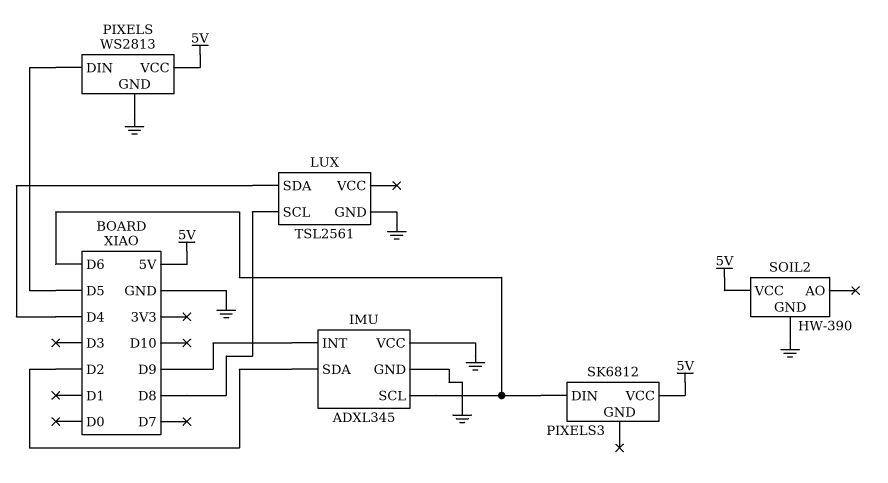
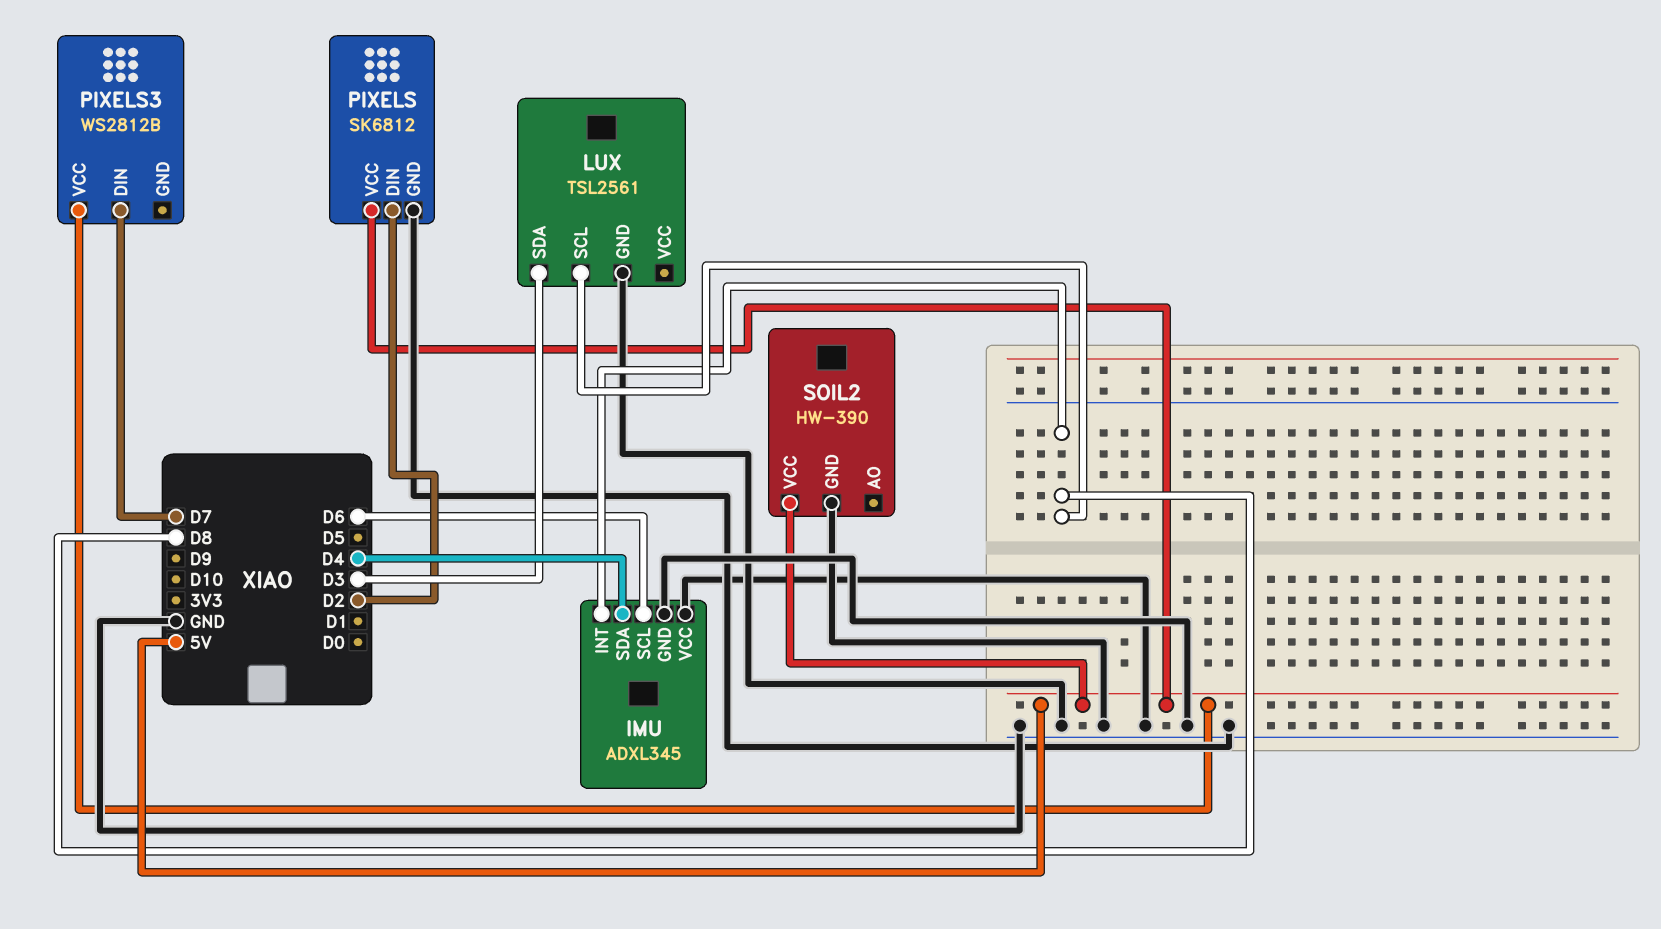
IMU pin INT: D9 -> D8
IMU pin SDA: D2 -> D4
LUX pin SDA: D4 -> D3
PIXELS: WS2813 -> SK6812
PIXELS pin DIN: D5 -> D2
PIXELS3: SK6812 -> WS2812B
PIXELS3 pin DIN: D6 -> D7

